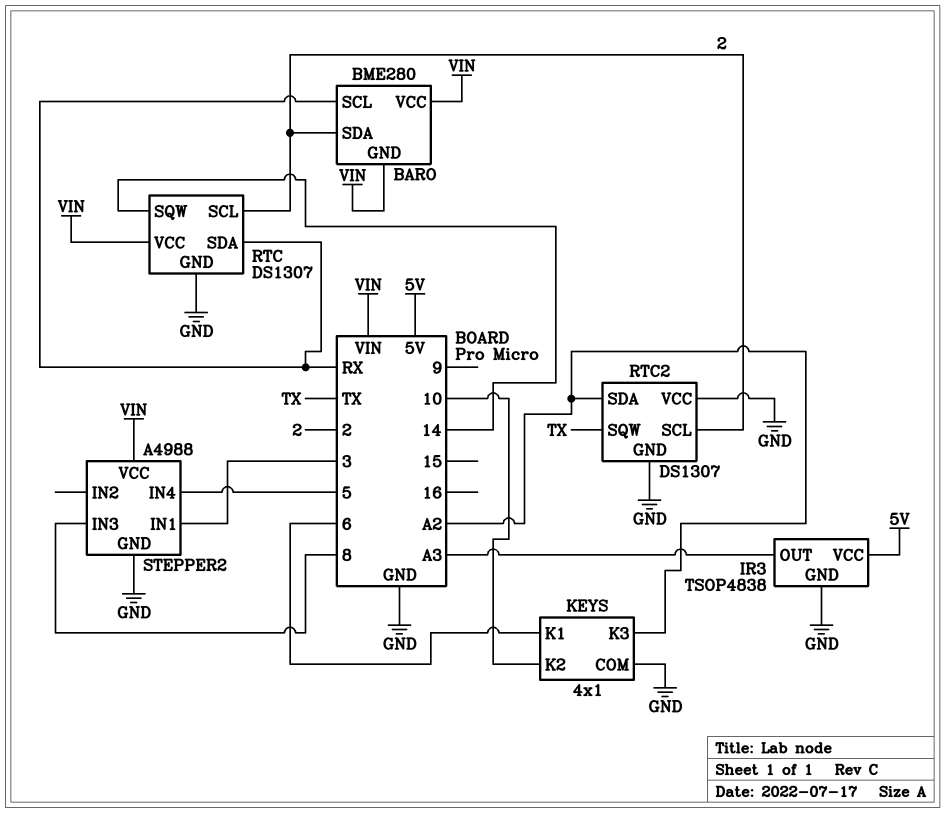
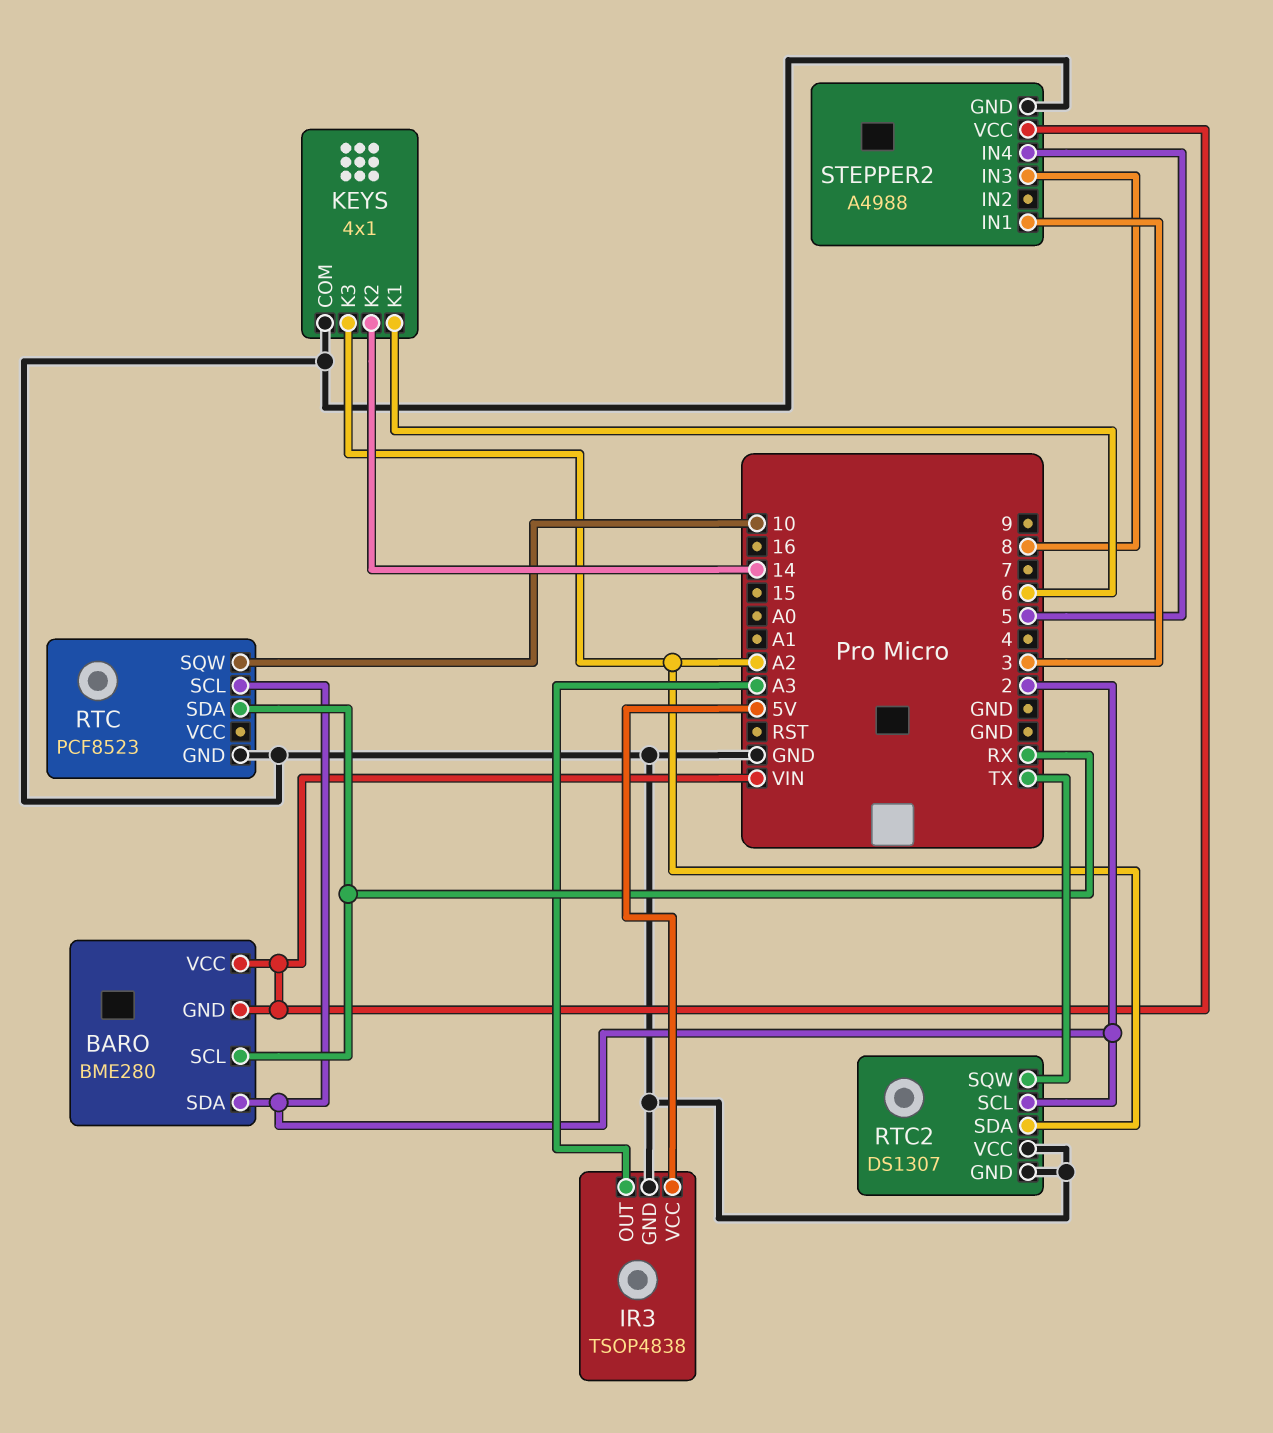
KEYS pin K2: 10 -> 14
RTC: DS1307 -> PCF8523
RTC pin SQW: 14 -> 10
RTC pin VCC: VIN -> none

